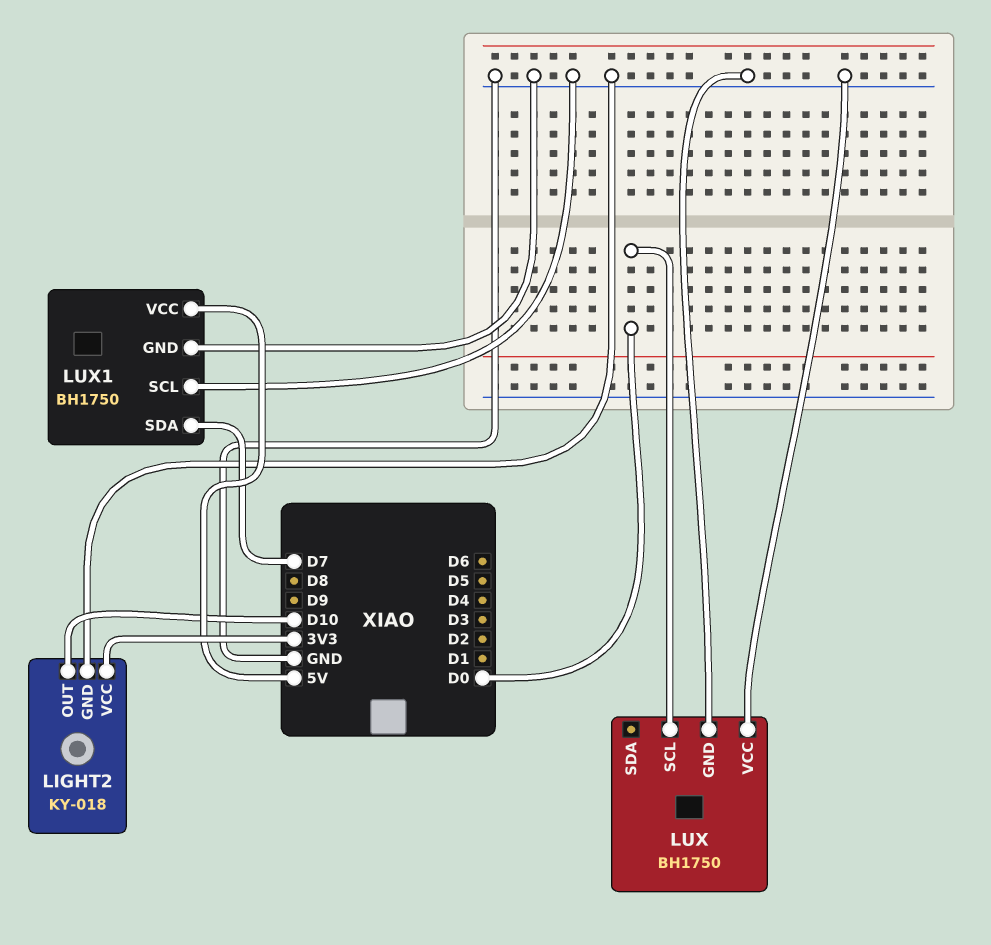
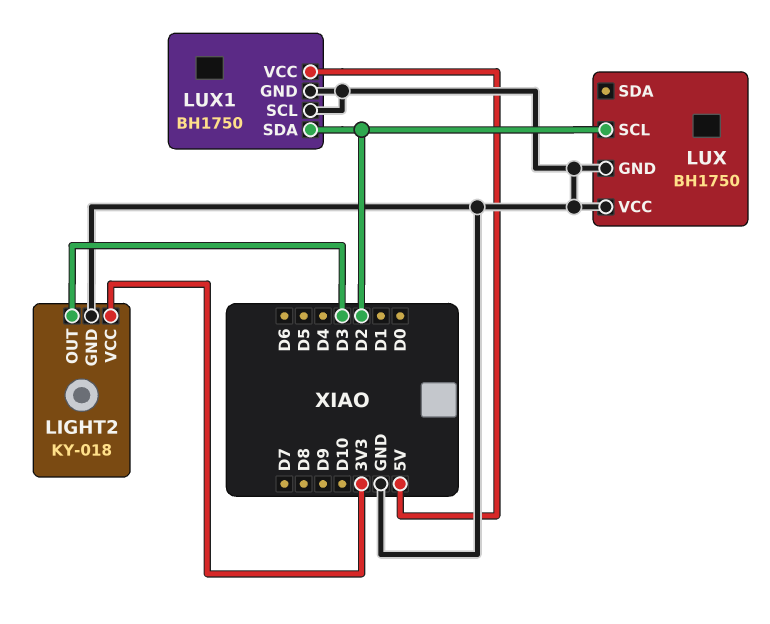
LIGHT2 pin OUT: D10 -> D3
LUX pin SCL: D0 -> D2
LUX1 pin SDA: D7 -> D2

